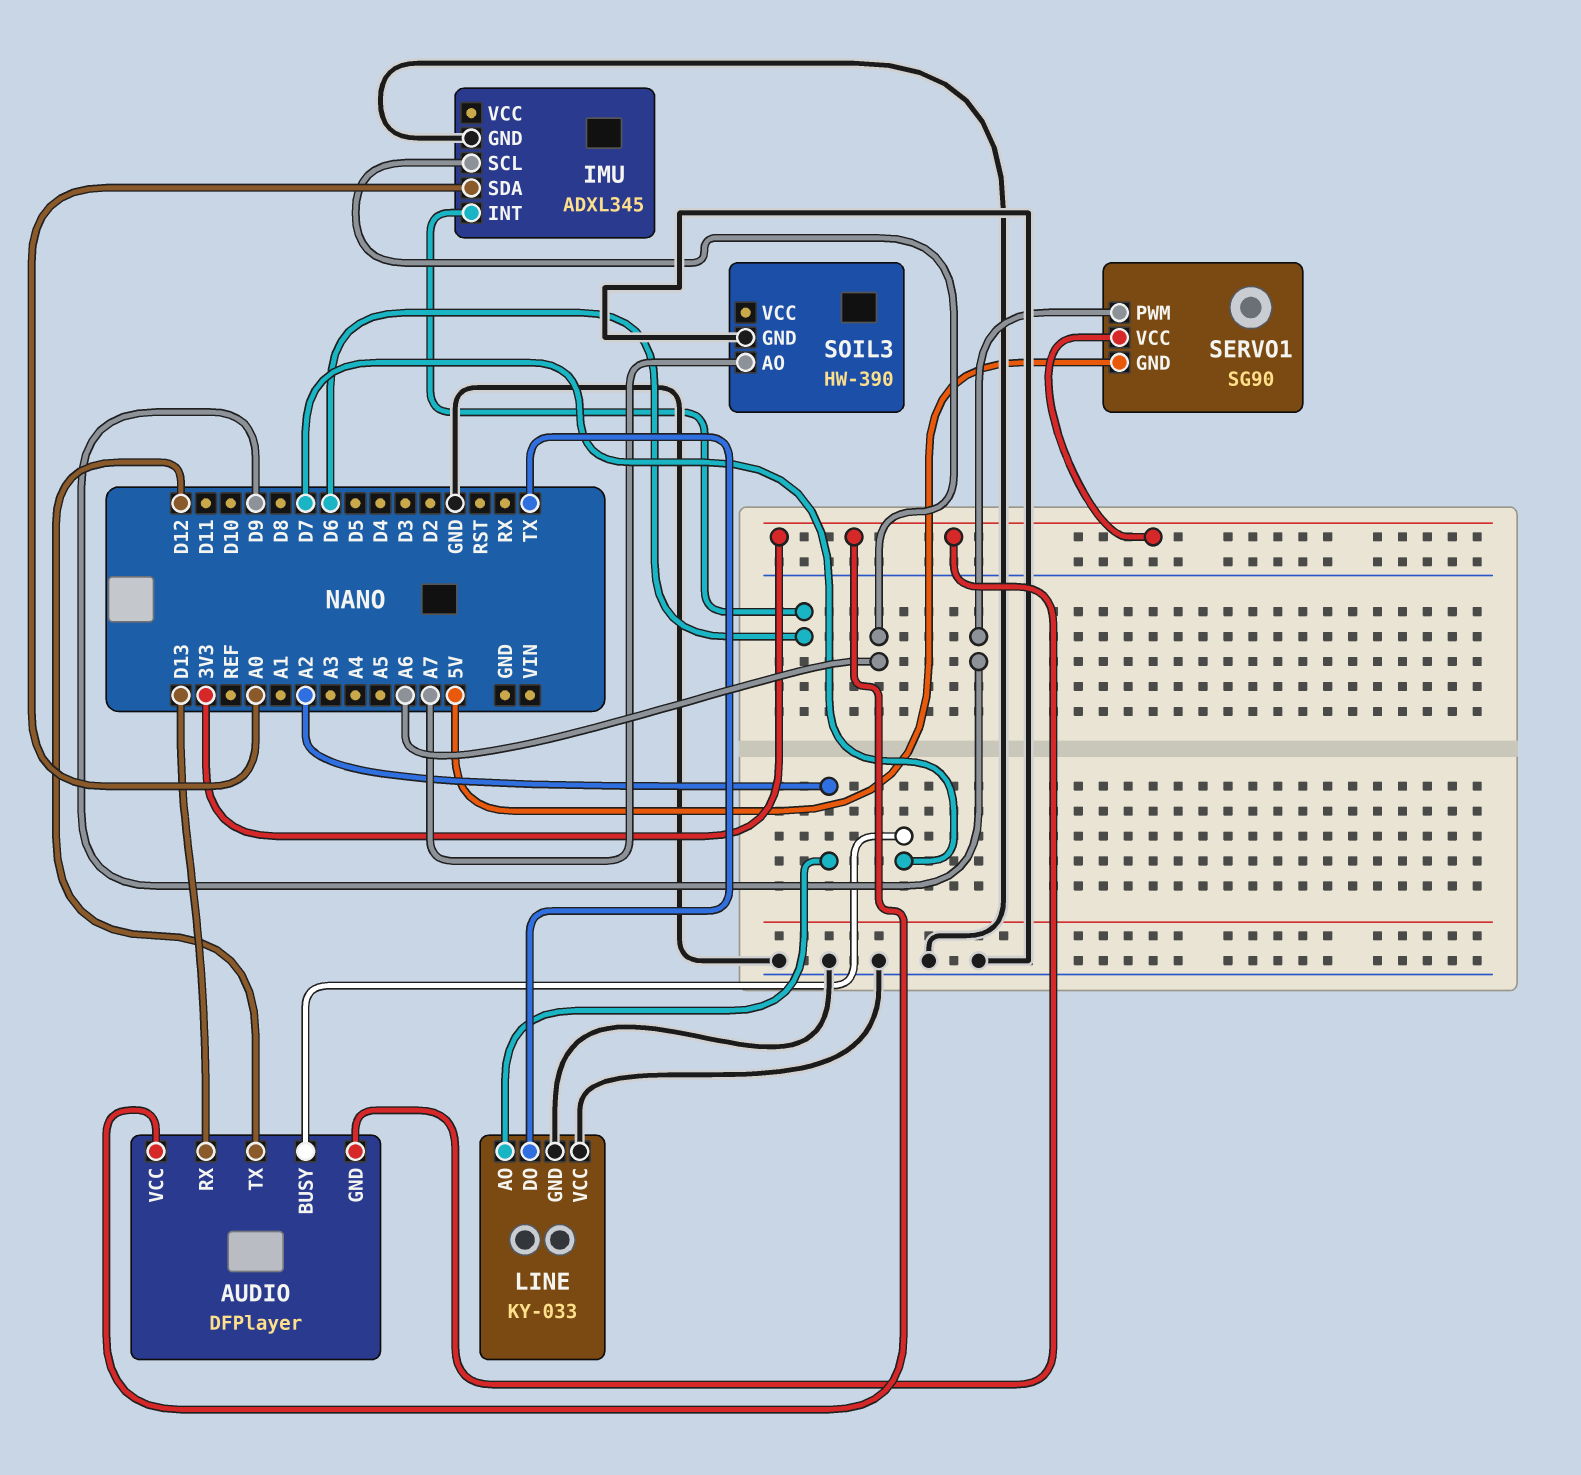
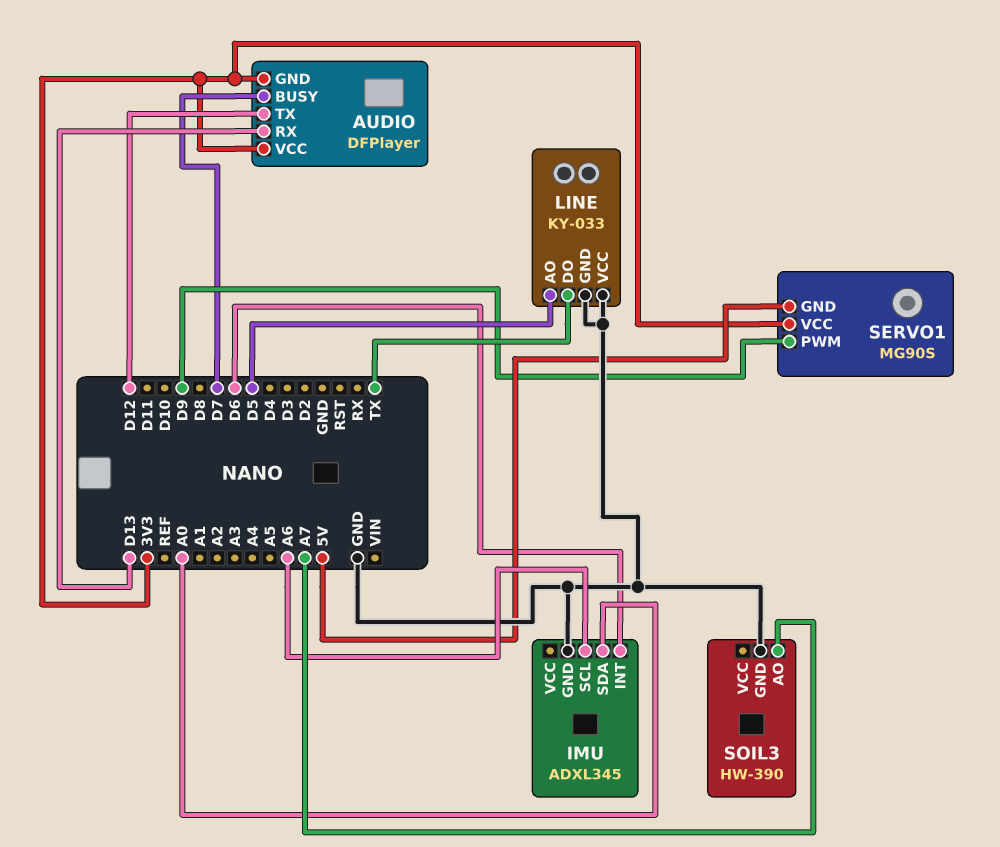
LINE pin AO: A2 -> D5
SERVO1: SG90 -> MG90S

